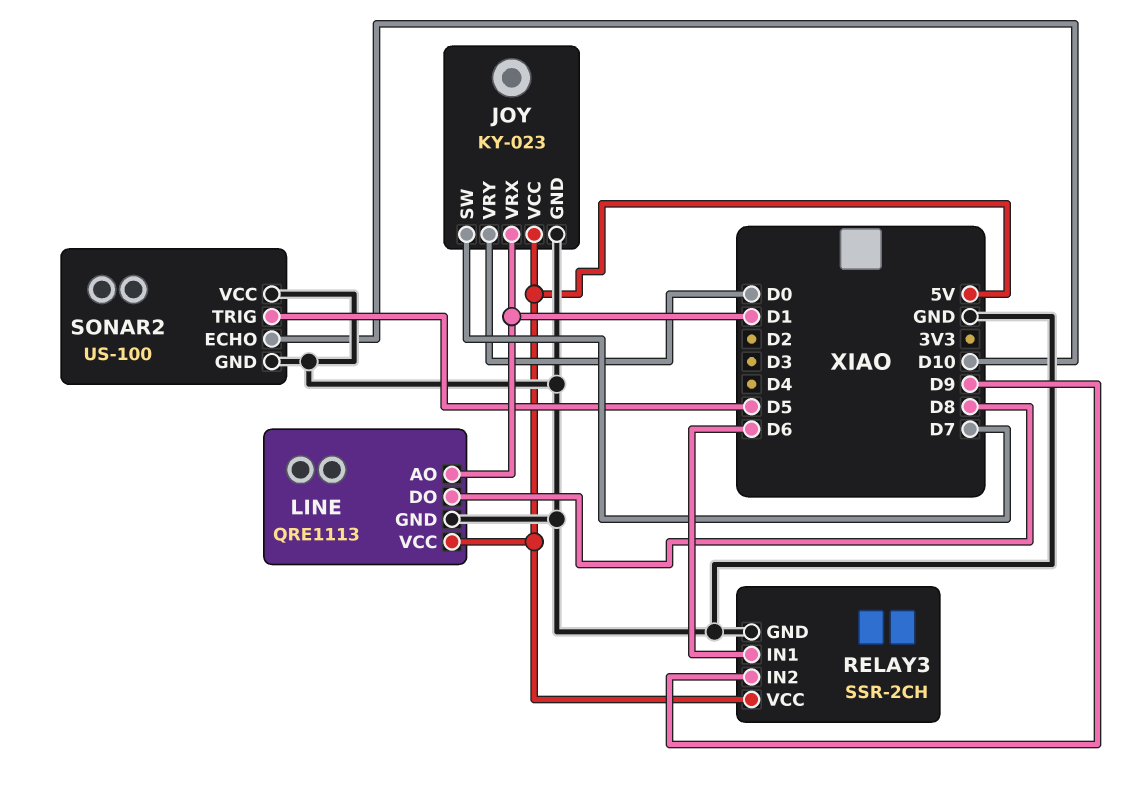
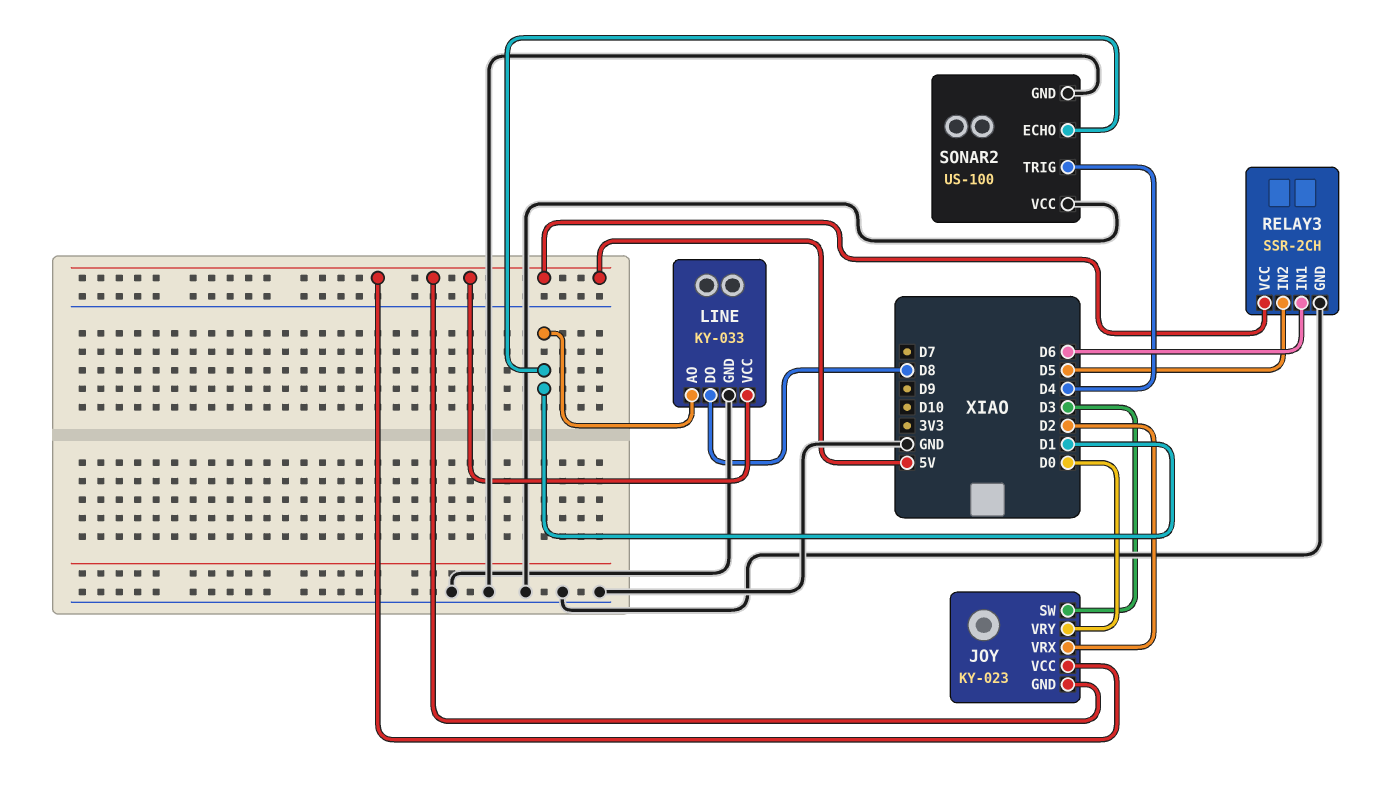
JOY pin GND: GND -> 5V
JOY pin SW: D7 -> D3
JOY pin VRX: D1 -> D2
LINE: QRE1113 -> KY-033
RELAY3 pin IN2: D9 -> D5
SONAR2 pin ECHO: D10 -> D1
SONAR2 pin TRIG: D5 -> D4

